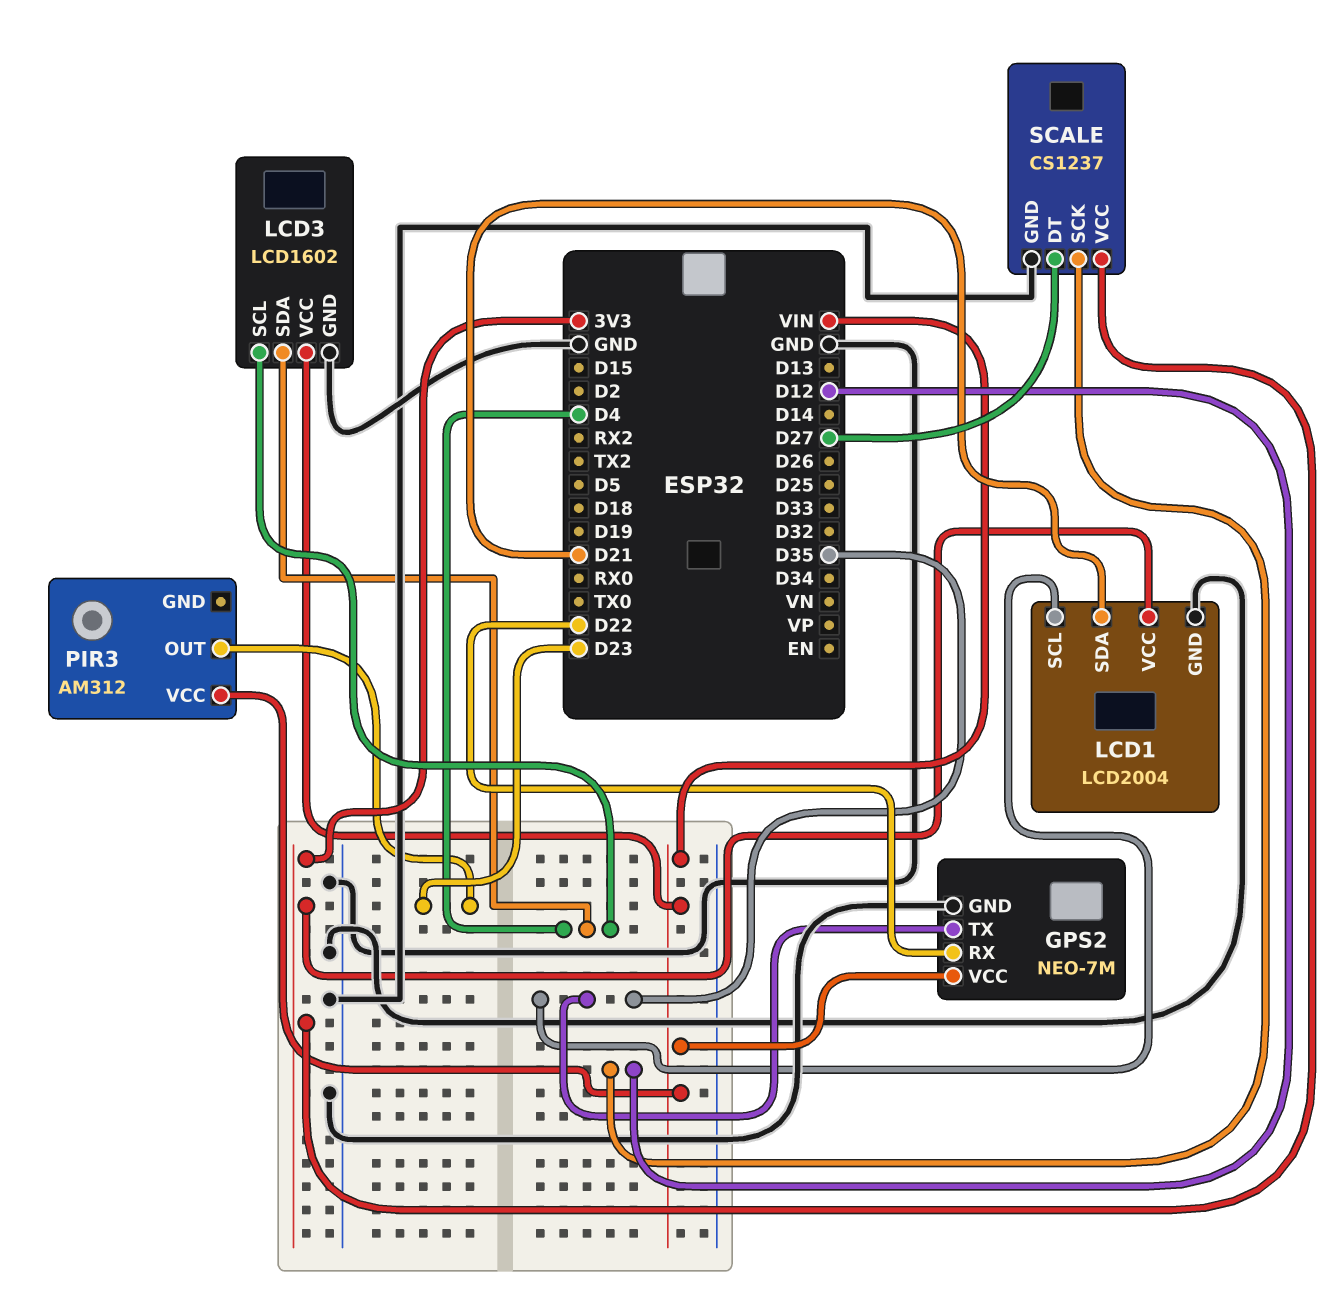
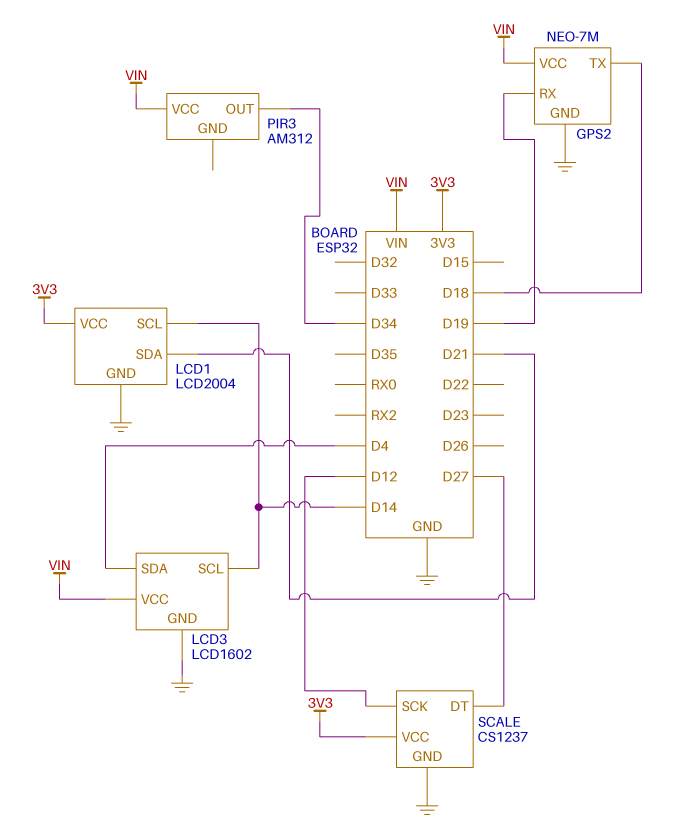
GPS2 pin RX: D22 -> D19
GPS2 pin TX: D35 -> D18
LCD1 pin SCL: D35 -> D14
LCD3 pin SCL: D4 -> D14
PIR3 pin OUT: D23 -> D34

